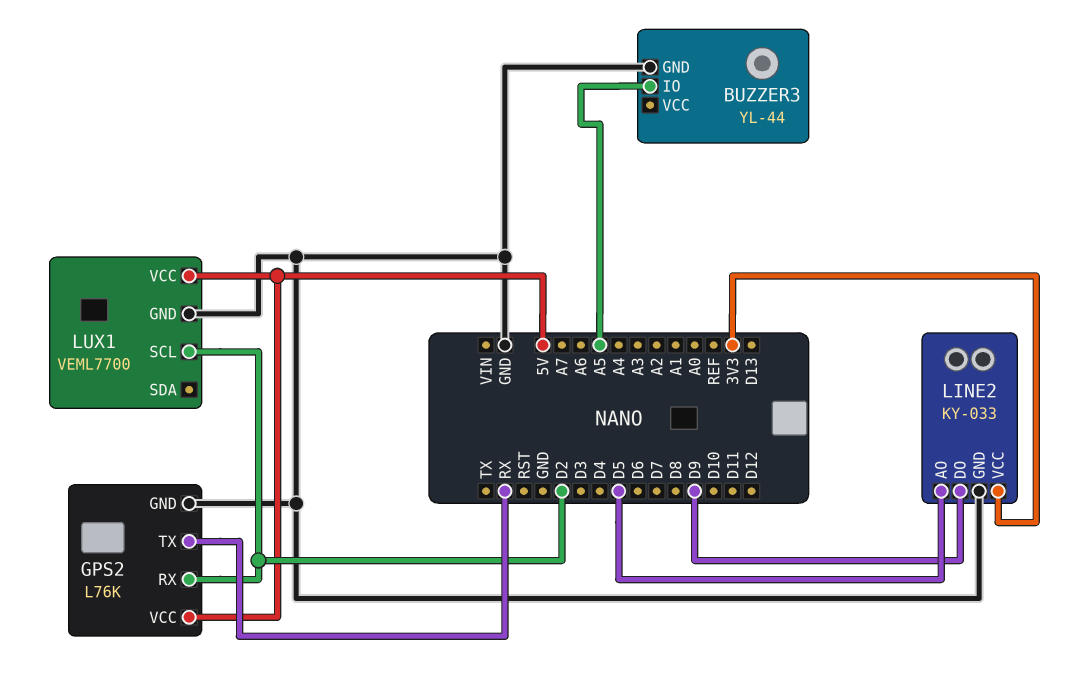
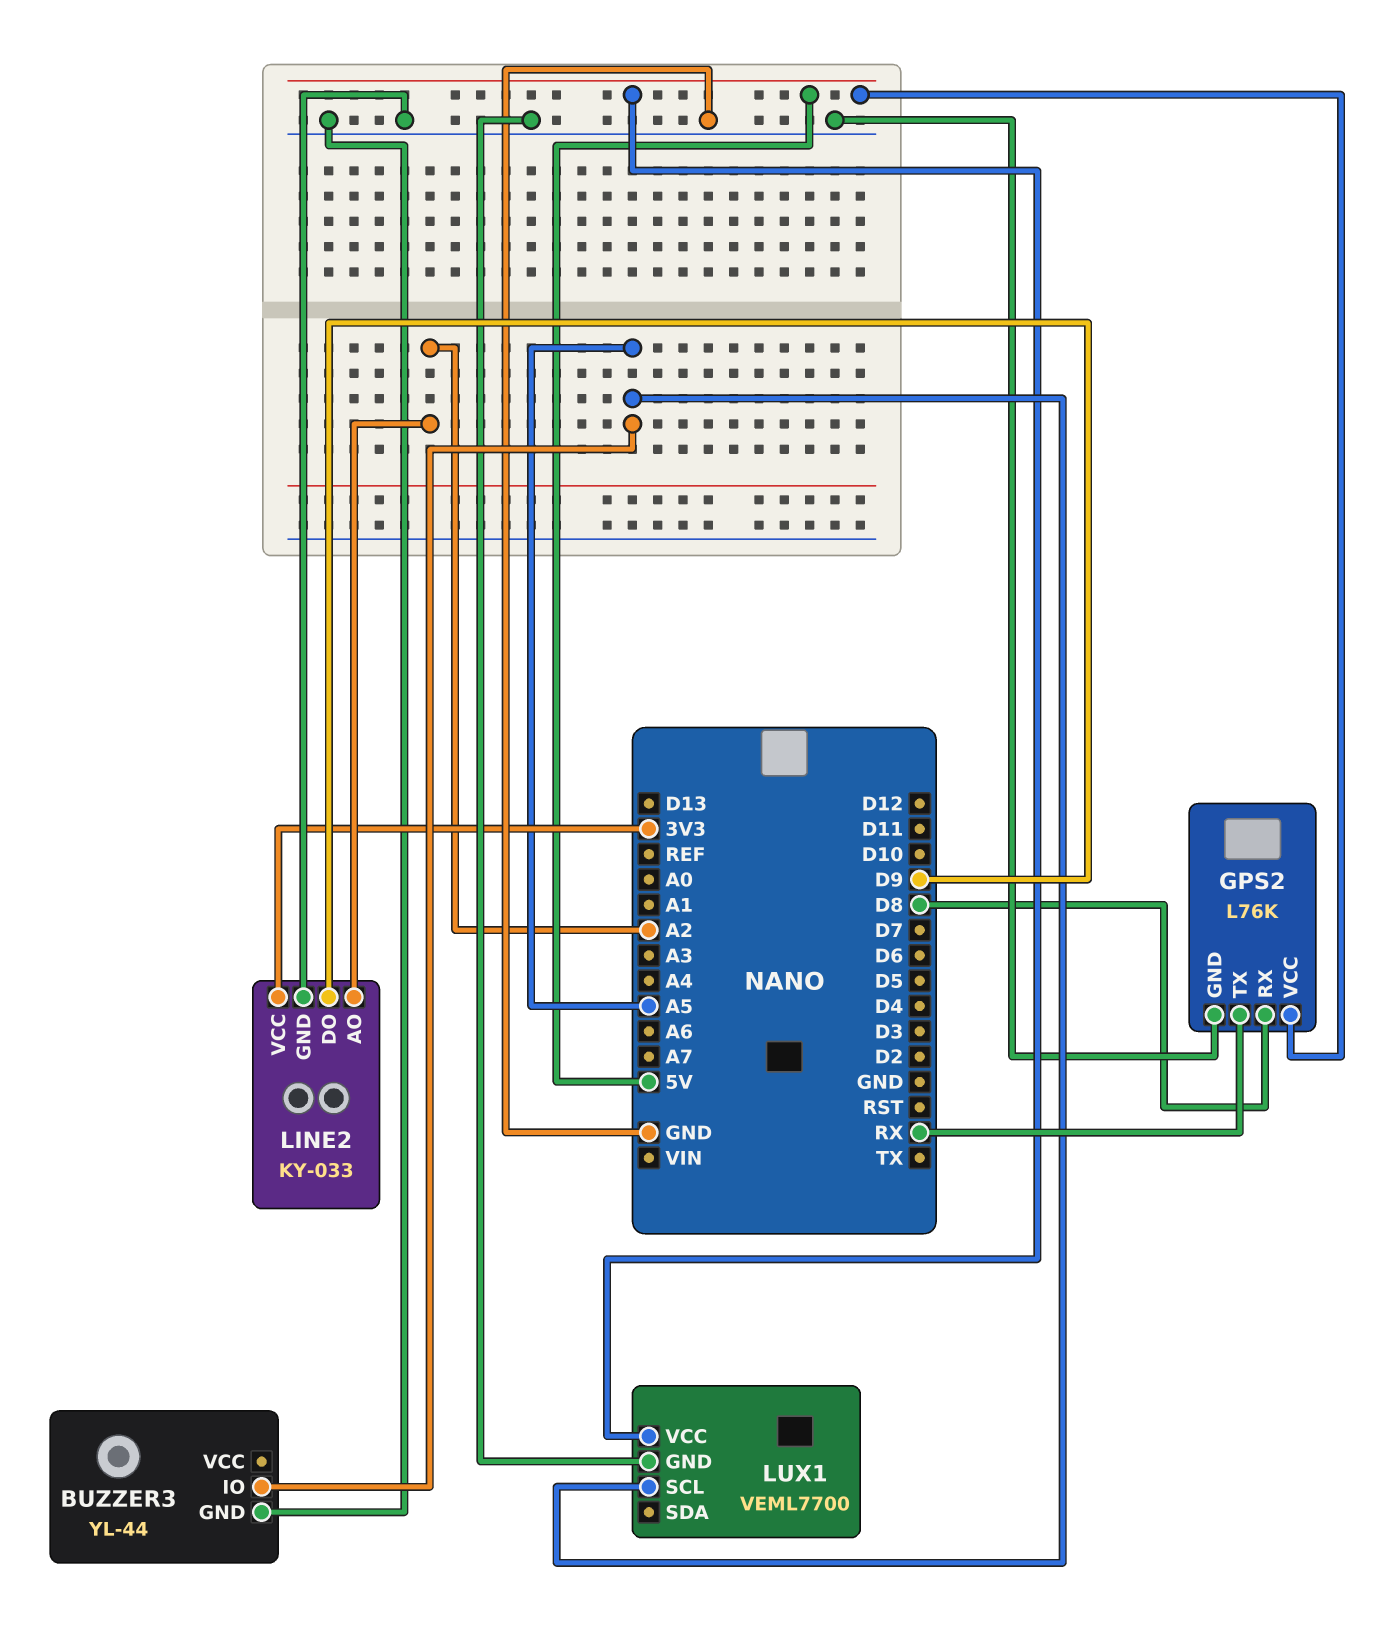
GPS2 pin RX: D2 -> D8
LINE2 pin AO: D5 -> A2
LUX1 pin SCL: D2 -> A5

